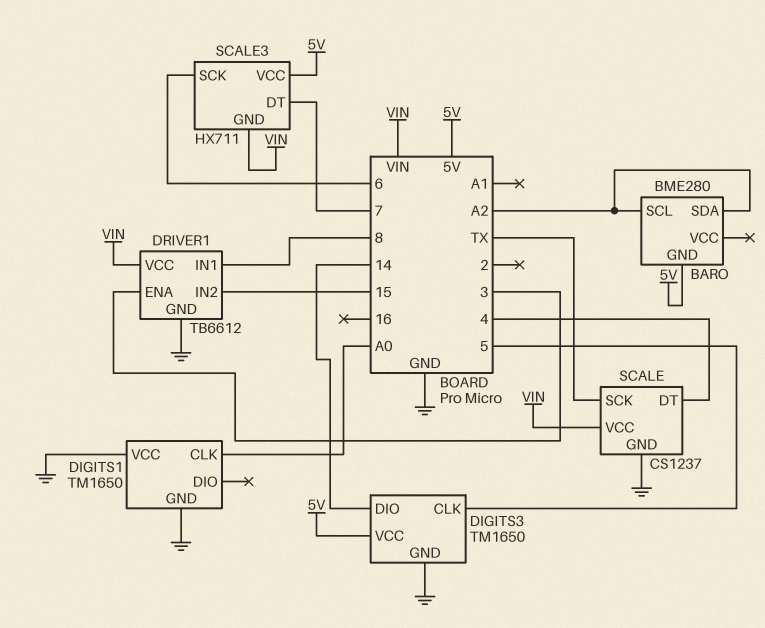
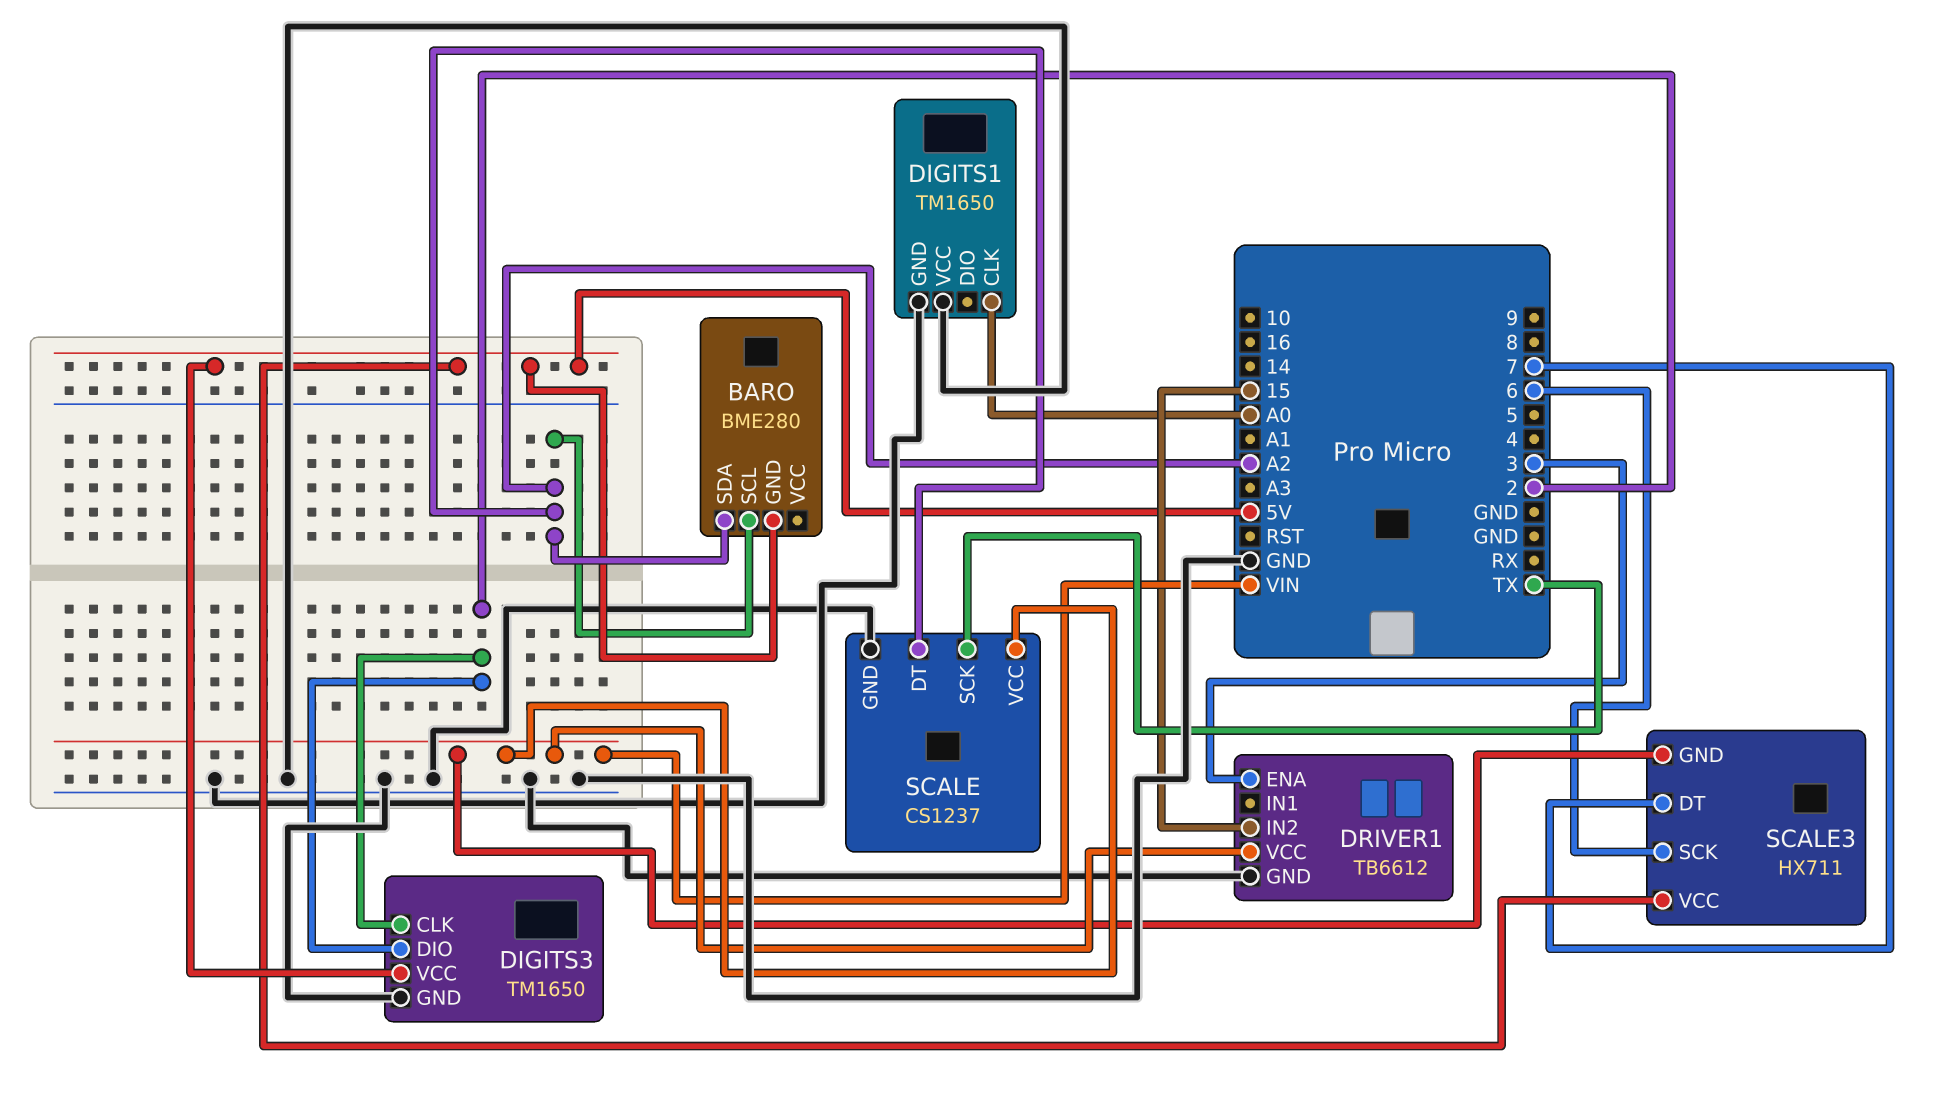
DIGITS3 pin CLK: 5 -> 2
DIGITS3 pin DIO: 14 -> 2
DRIVER1 pin IN1: 8 -> none
SCALE pin DT: 4 -> A2

